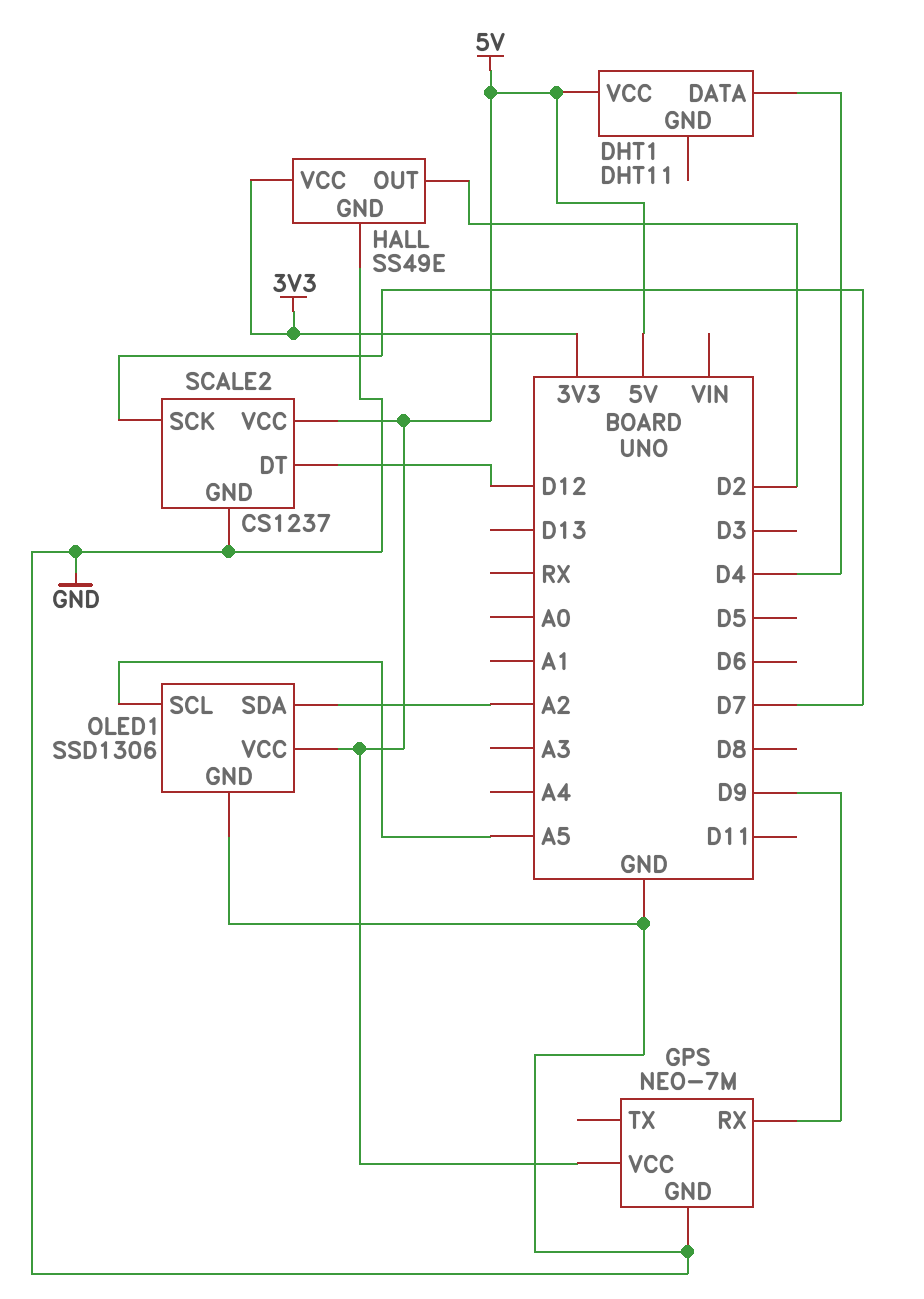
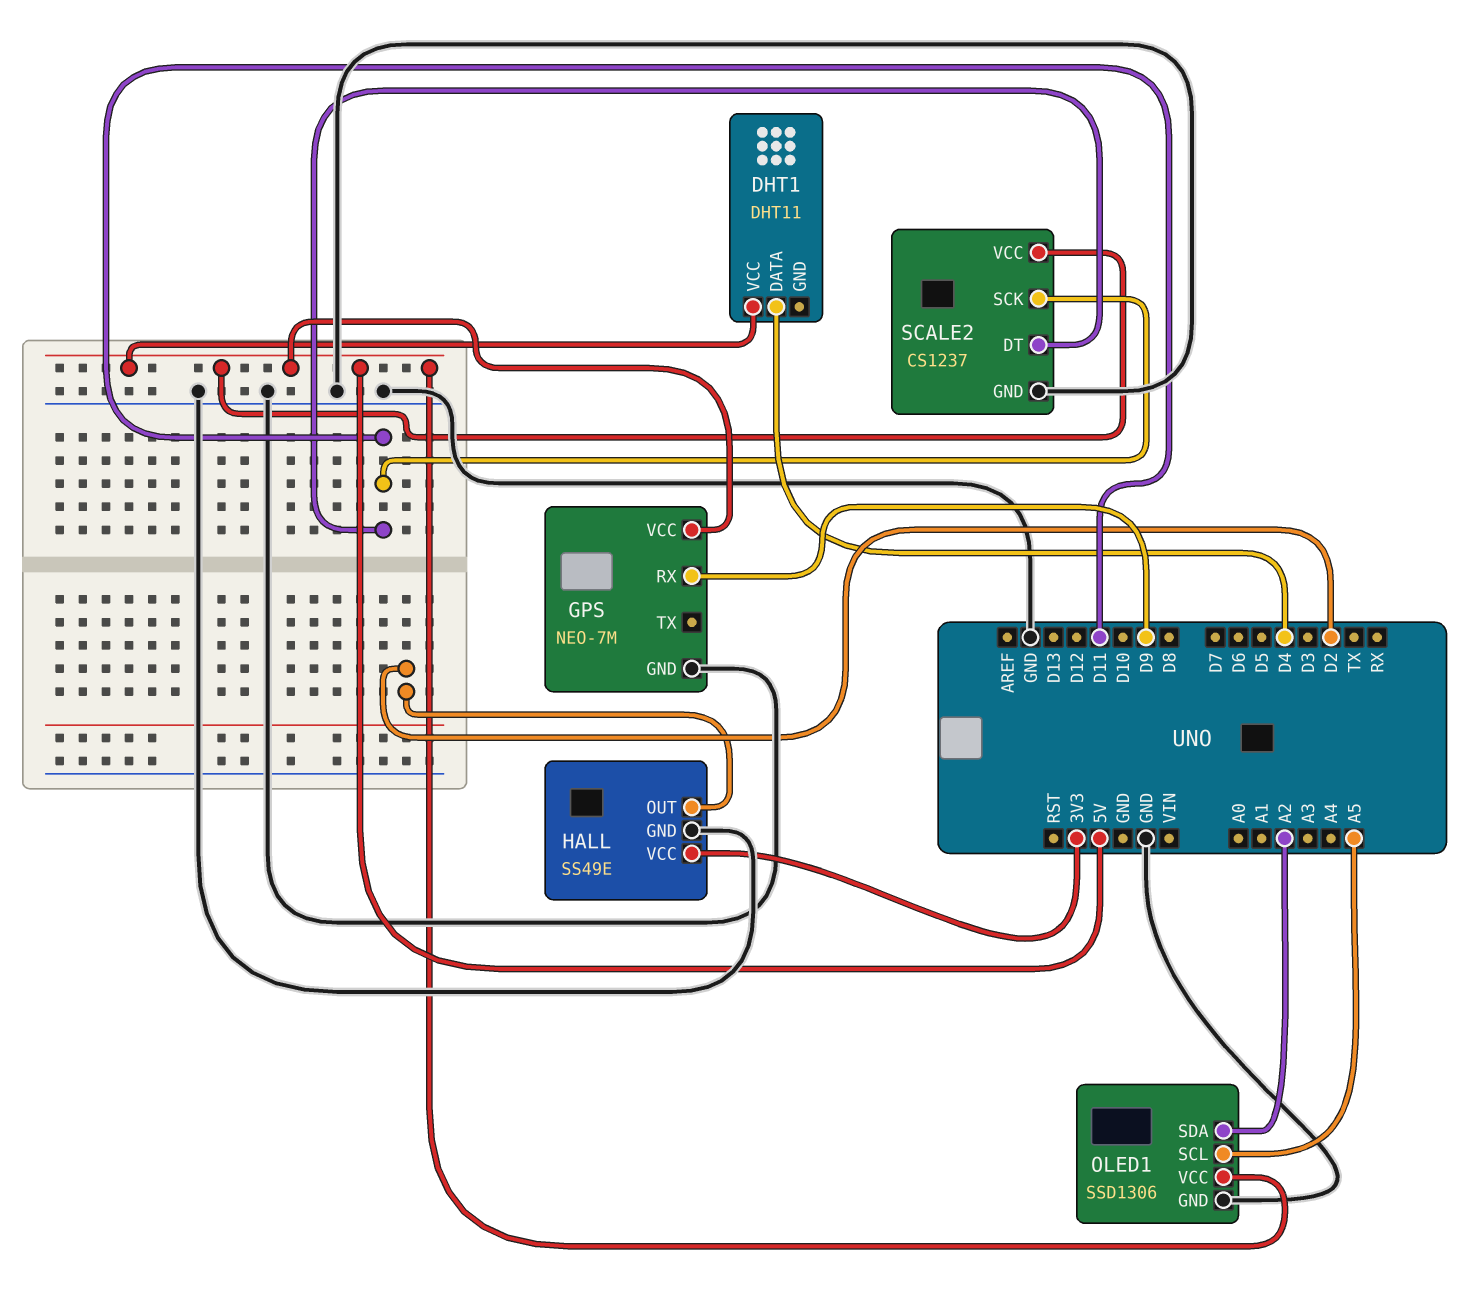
SCALE2 pin DT: D12 -> D11
SCALE2 pin SCK: D7 -> D11

